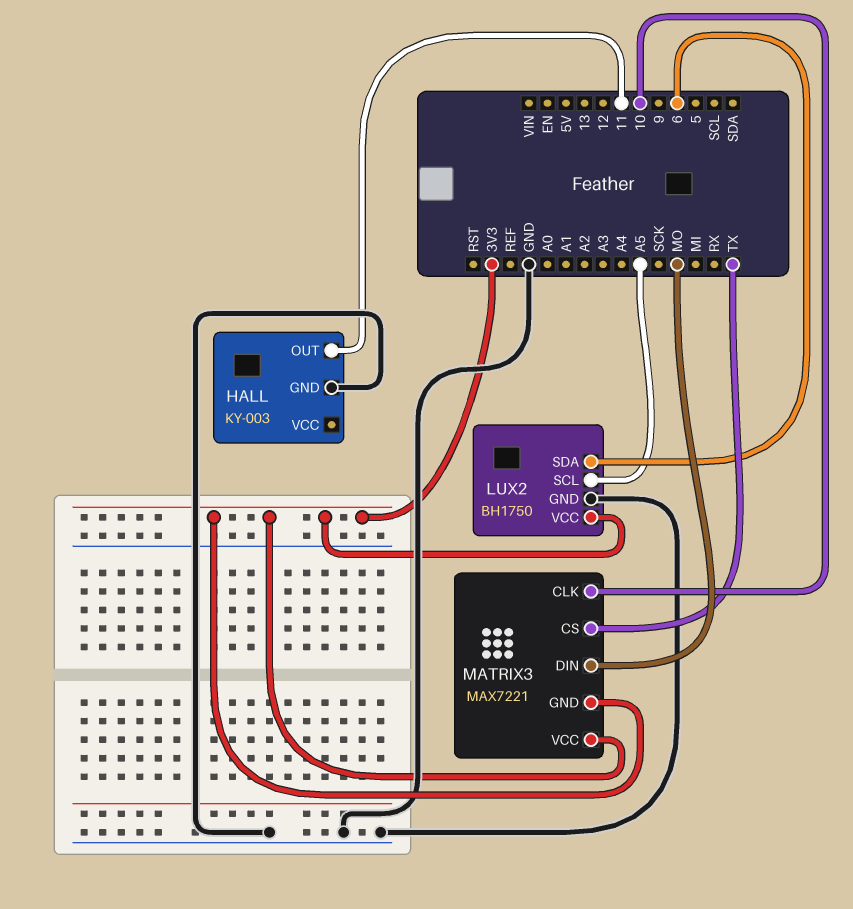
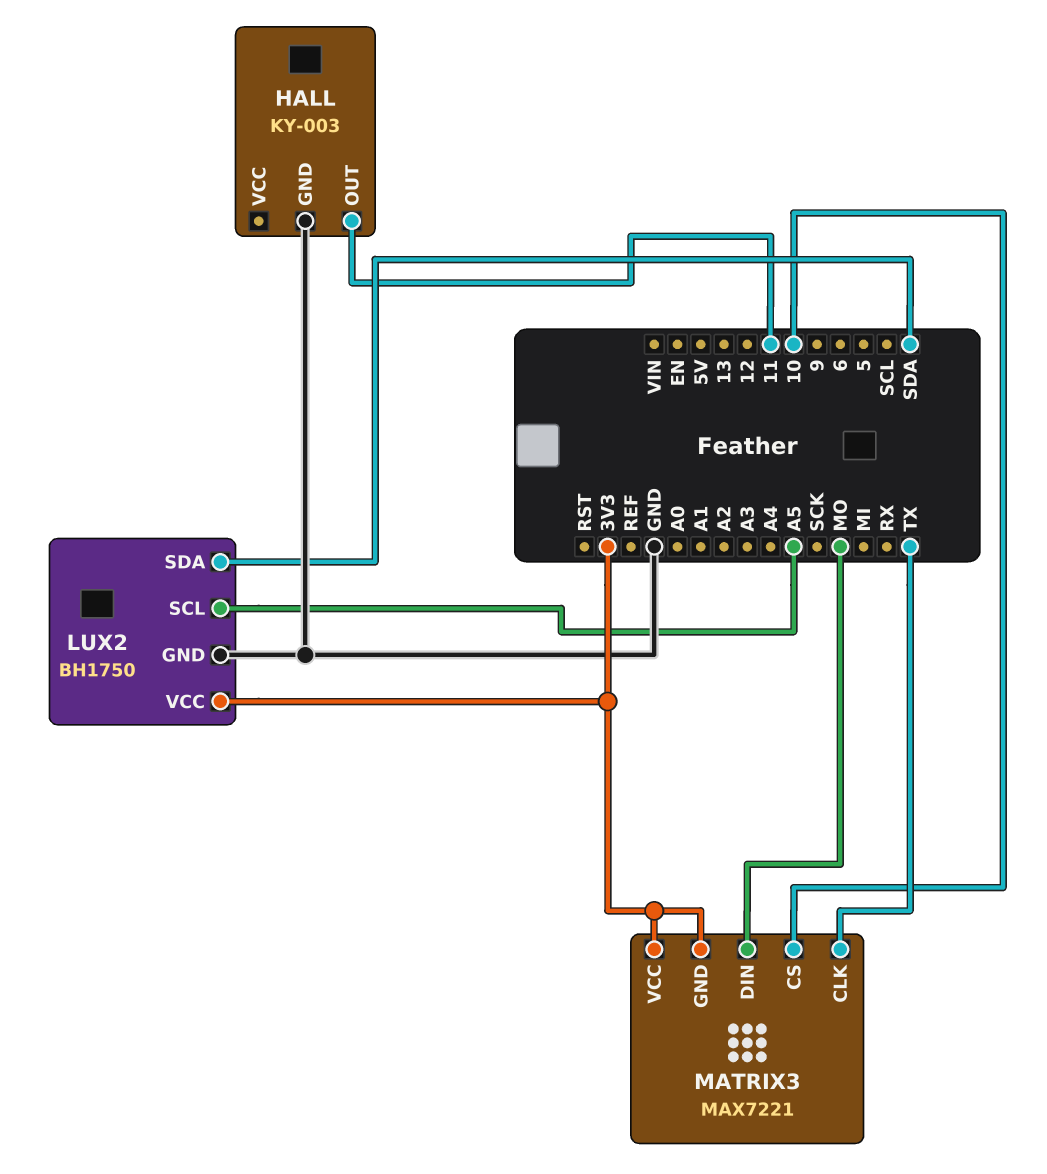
LUX2 pin SDA: 6 -> SDA
MATRIX3 pin CLK: 10 -> TX
MATRIX3 pin CS: TX -> 10

